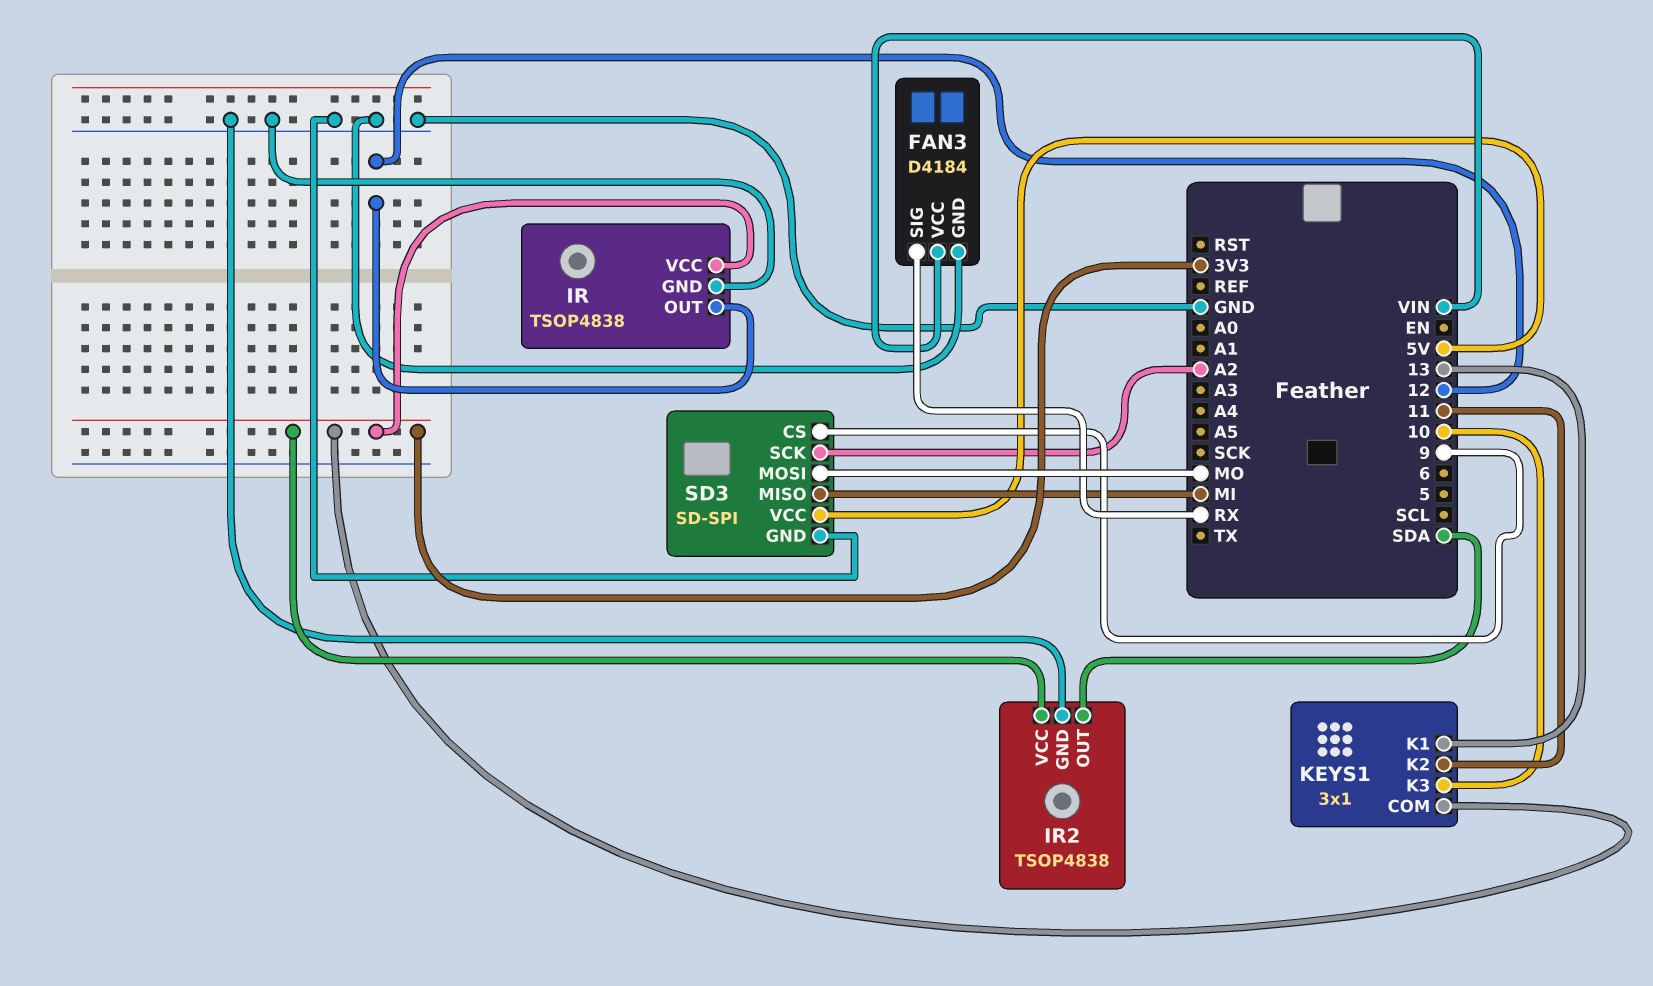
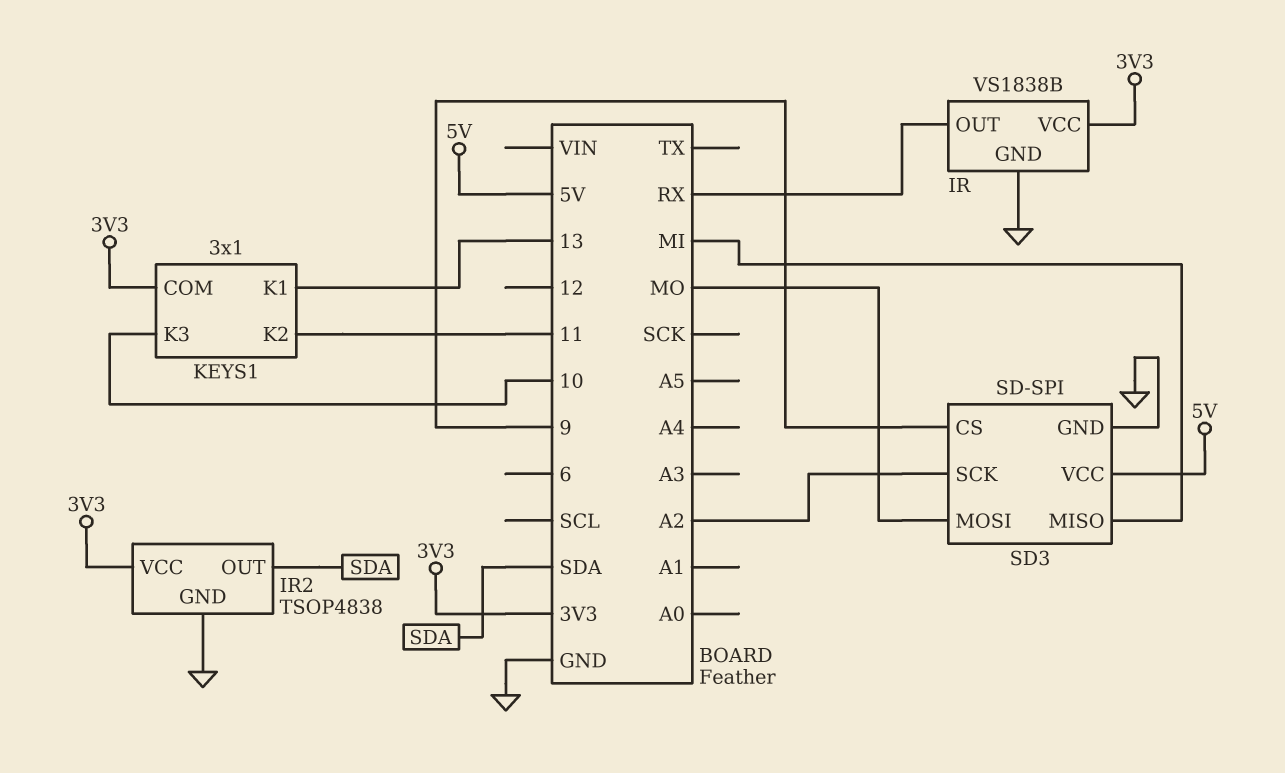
FAN3: D4184 -> none
FAN3 pin GND: GND -> none
FAN3 pin SIG: RX -> none
FAN3 pin VCC: VIN -> none
IR: TSOP4838 -> VS1838B
IR pin OUT: 12 -> RX

